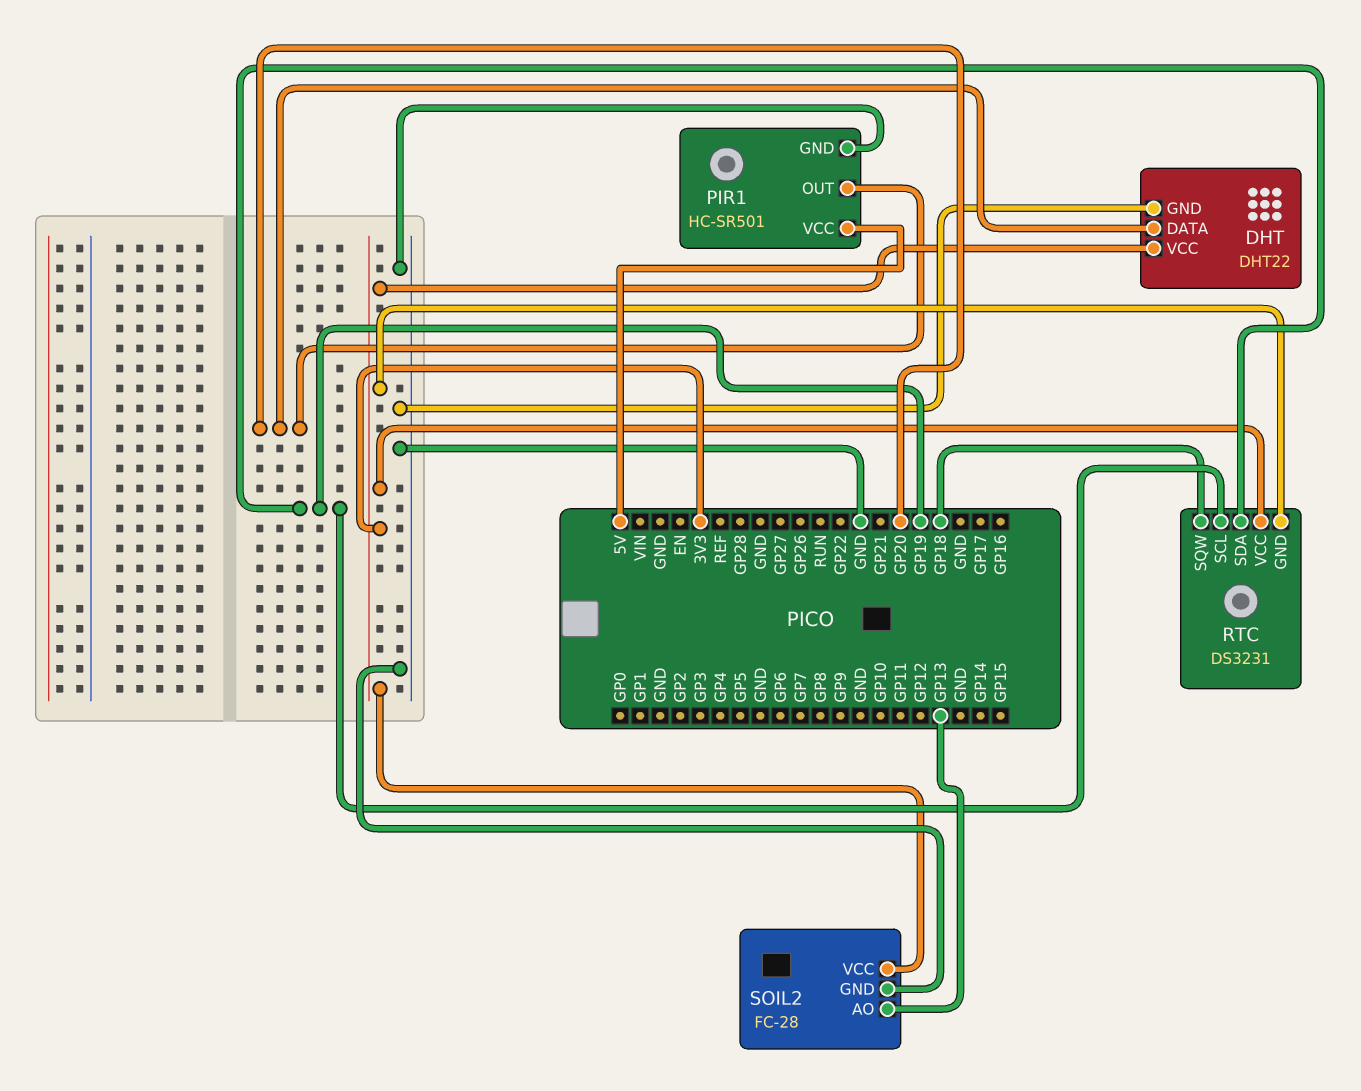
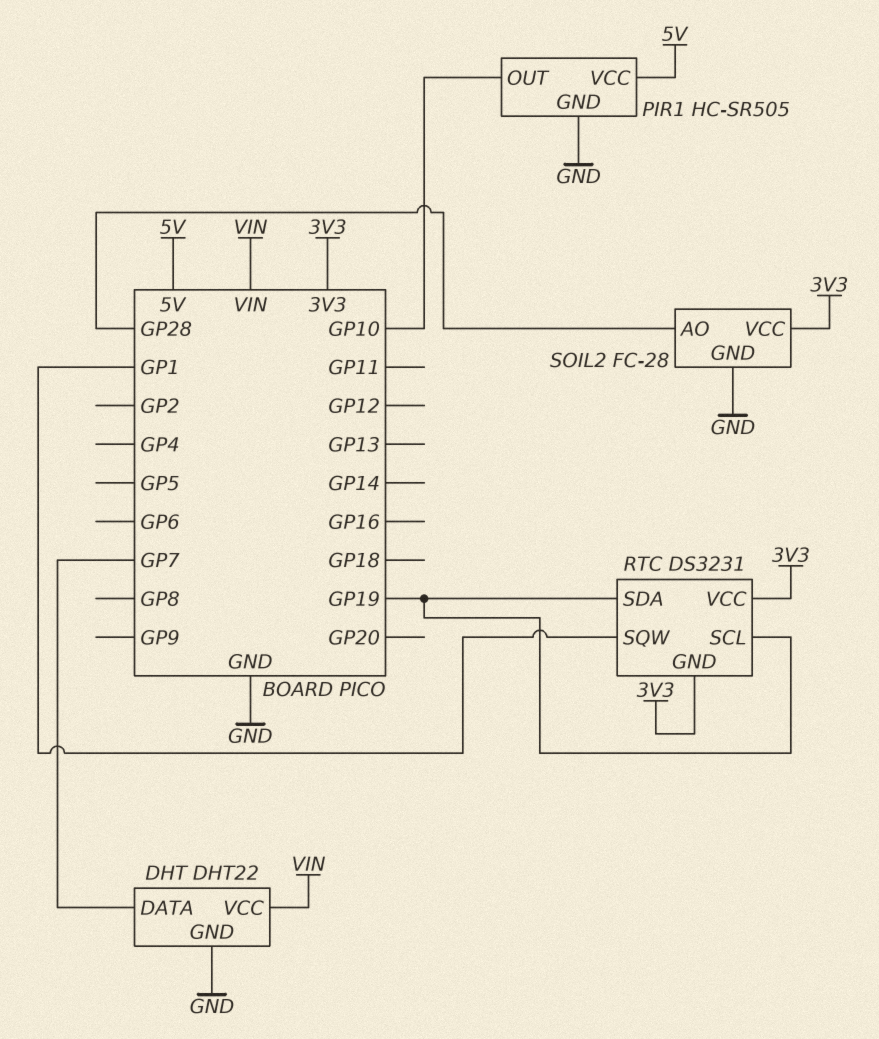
DHT pin DATA: GP20 -> GP7
DHT pin VCC: 3V3 -> VIN
PIR1: HC-SR501 -> HC-SR505
PIR1 pin OUT: GP20 -> GP10
RTC pin SQW: GP18 -> GP1
SOIL2 pin AO: GP13 -> GP28

